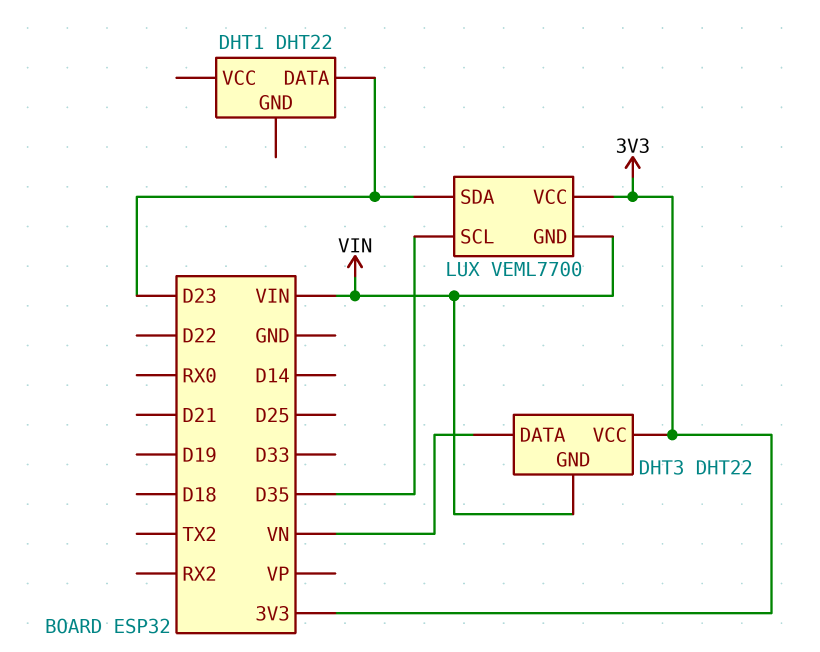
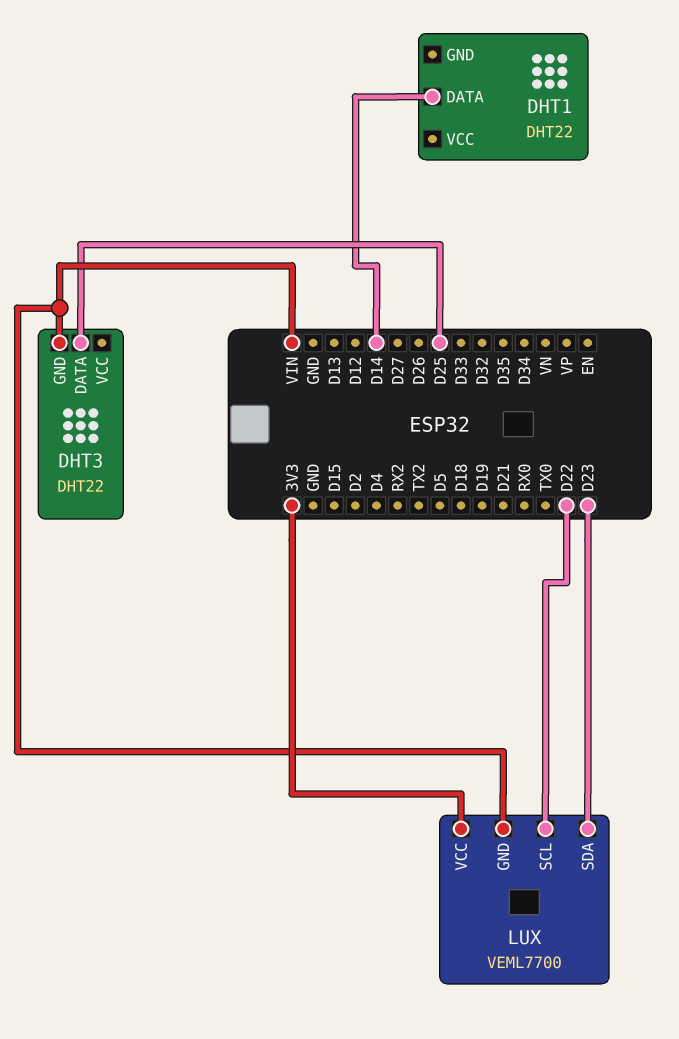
DHT1 pin DATA: D23 -> D14
DHT3 pin DATA: VN -> D25
DHT3 pin VCC: 3V3 -> none
LUX pin SCL: D35 -> D22

